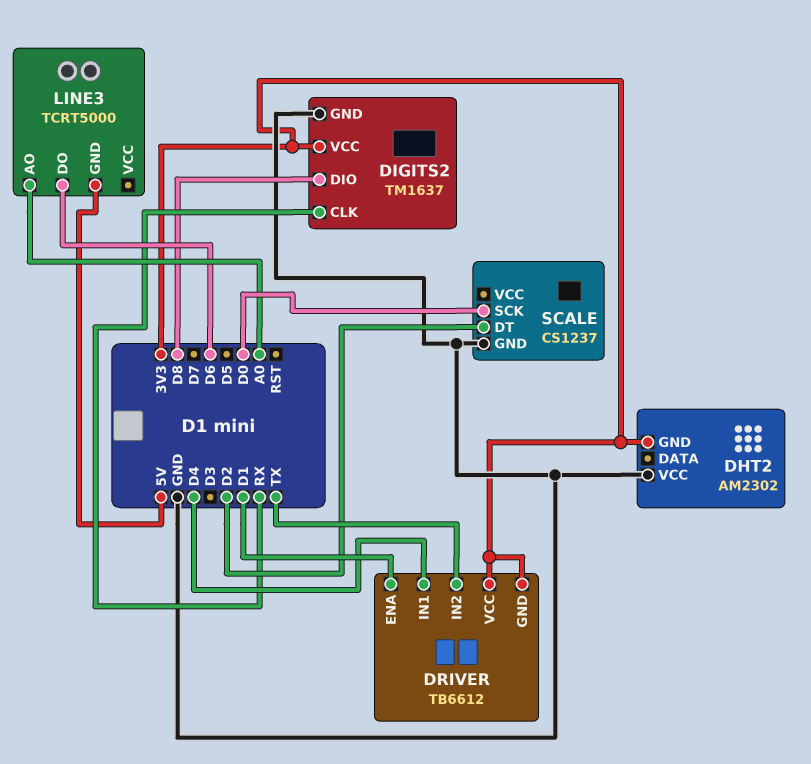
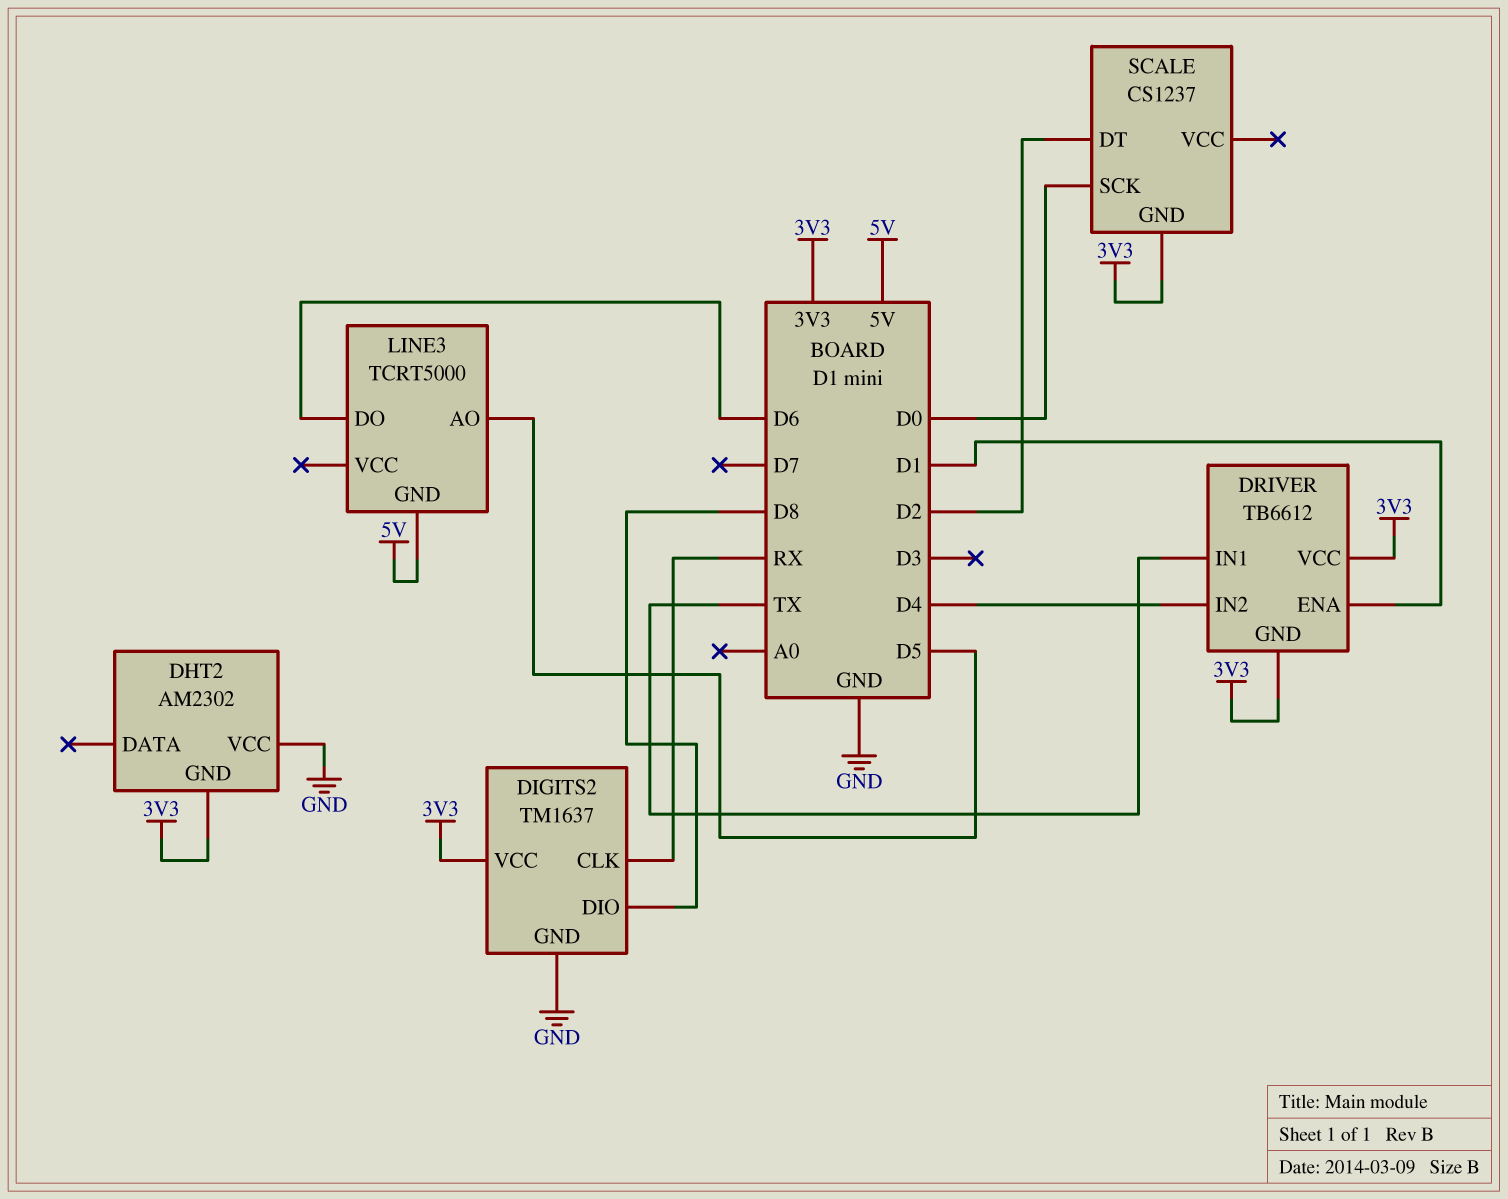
DRIVER pin IN1: D4 -> TX
DRIVER pin IN2: TX -> D4
LINE3 pin AO: A0 -> D5
SCALE pin GND: GND -> 3V3

